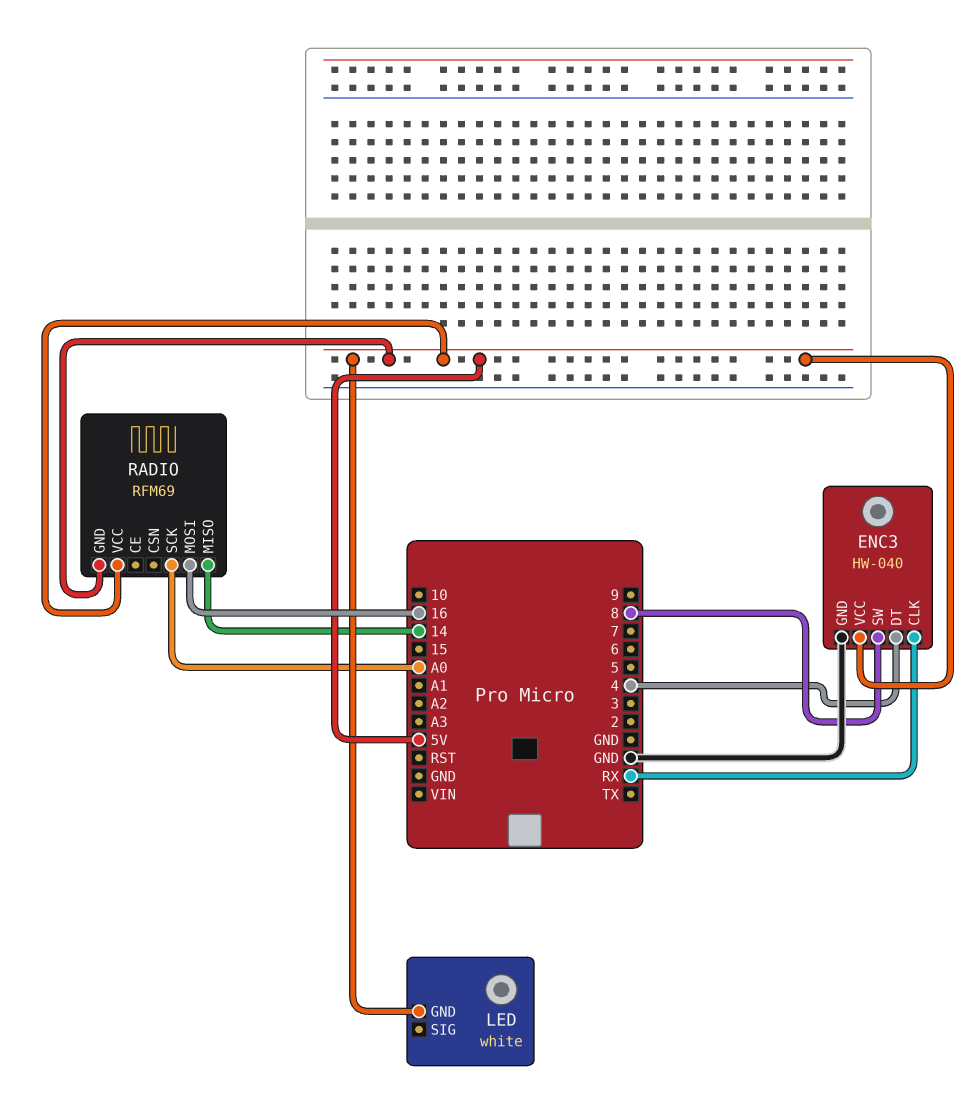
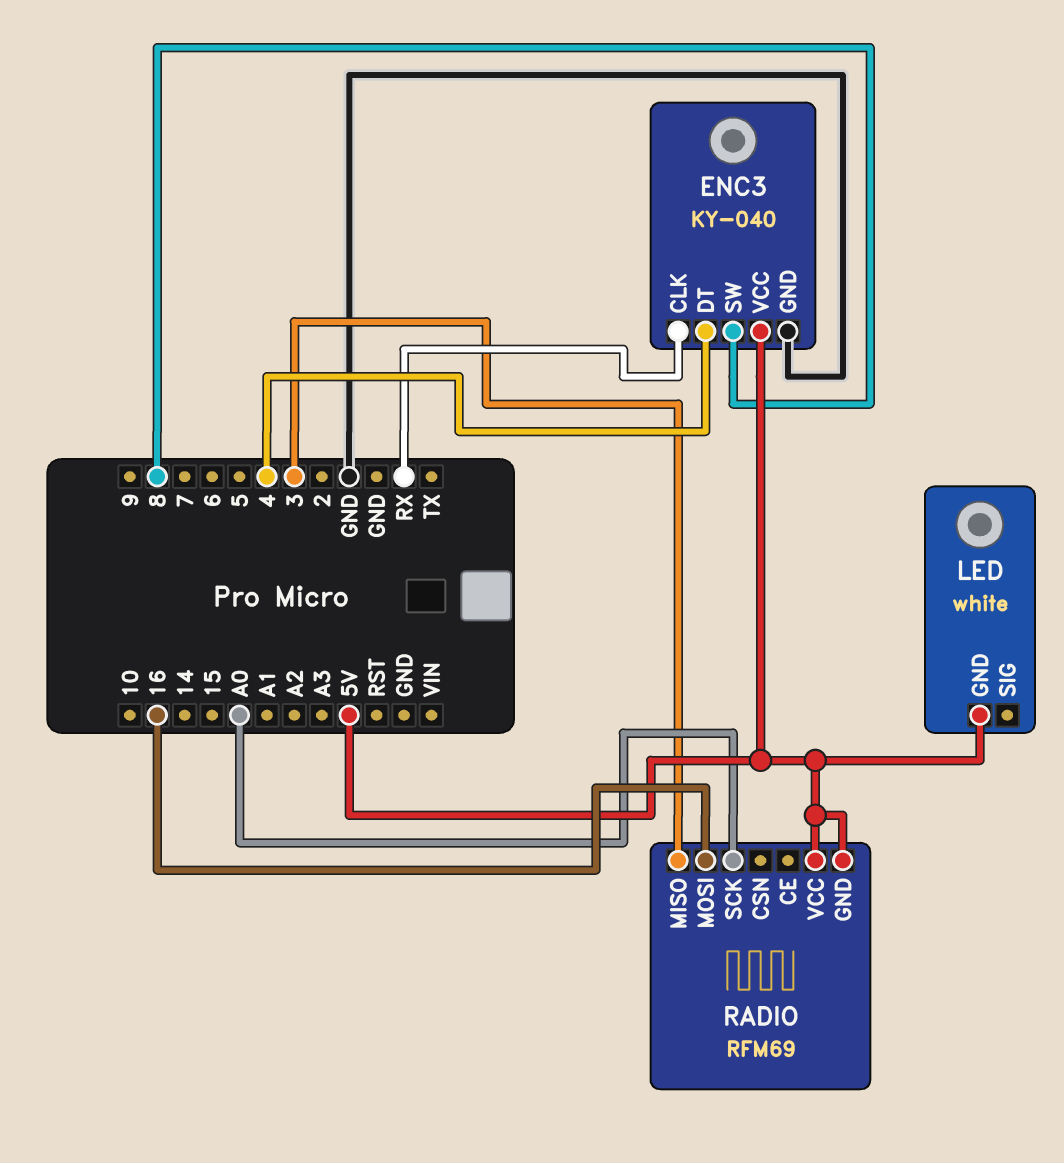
ENC3: HW-040 -> KY-040
RADIO pin MISO: 14 -> 3

